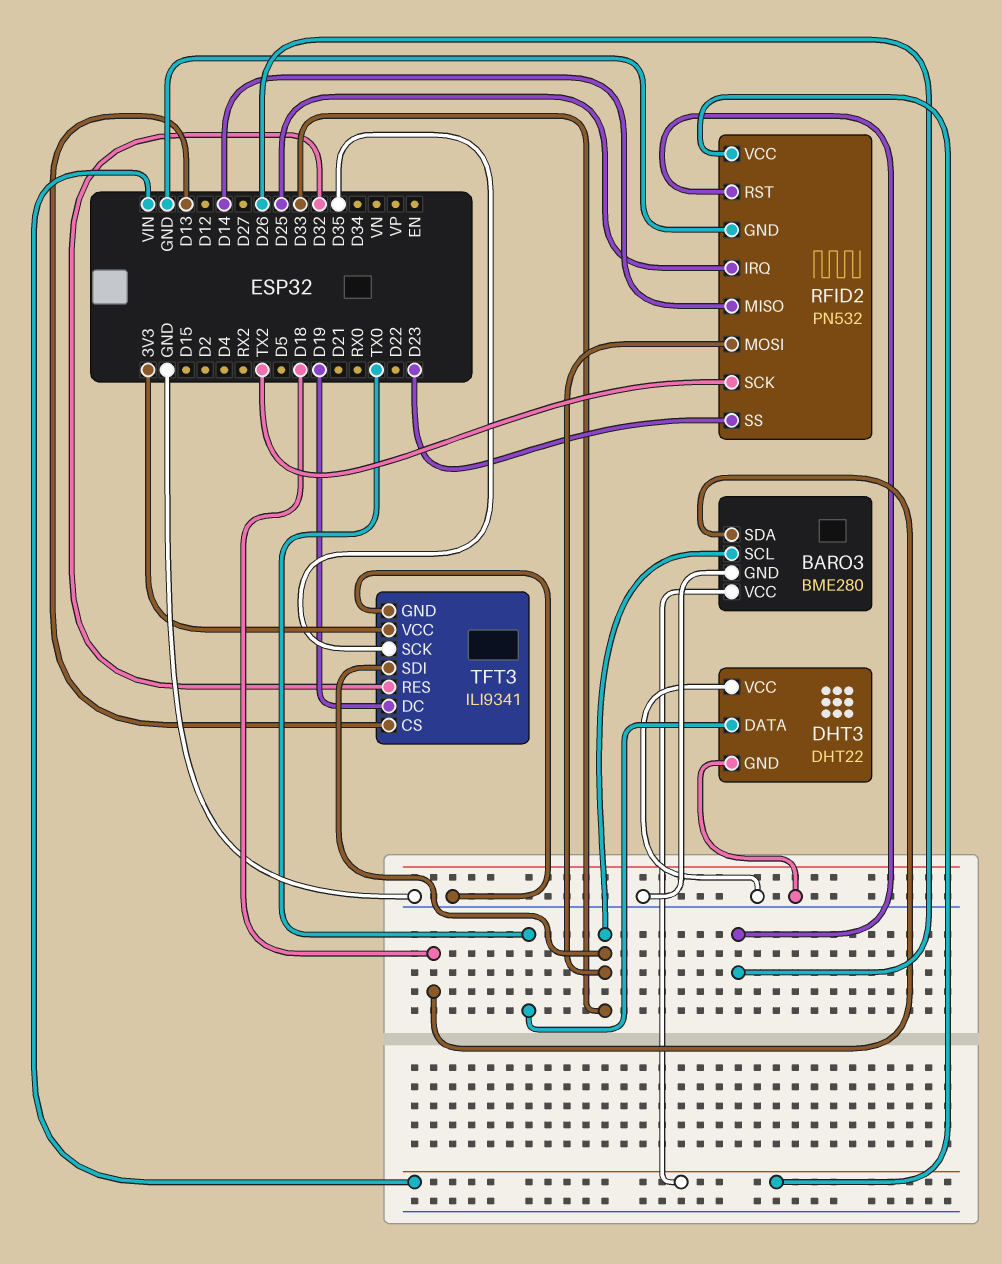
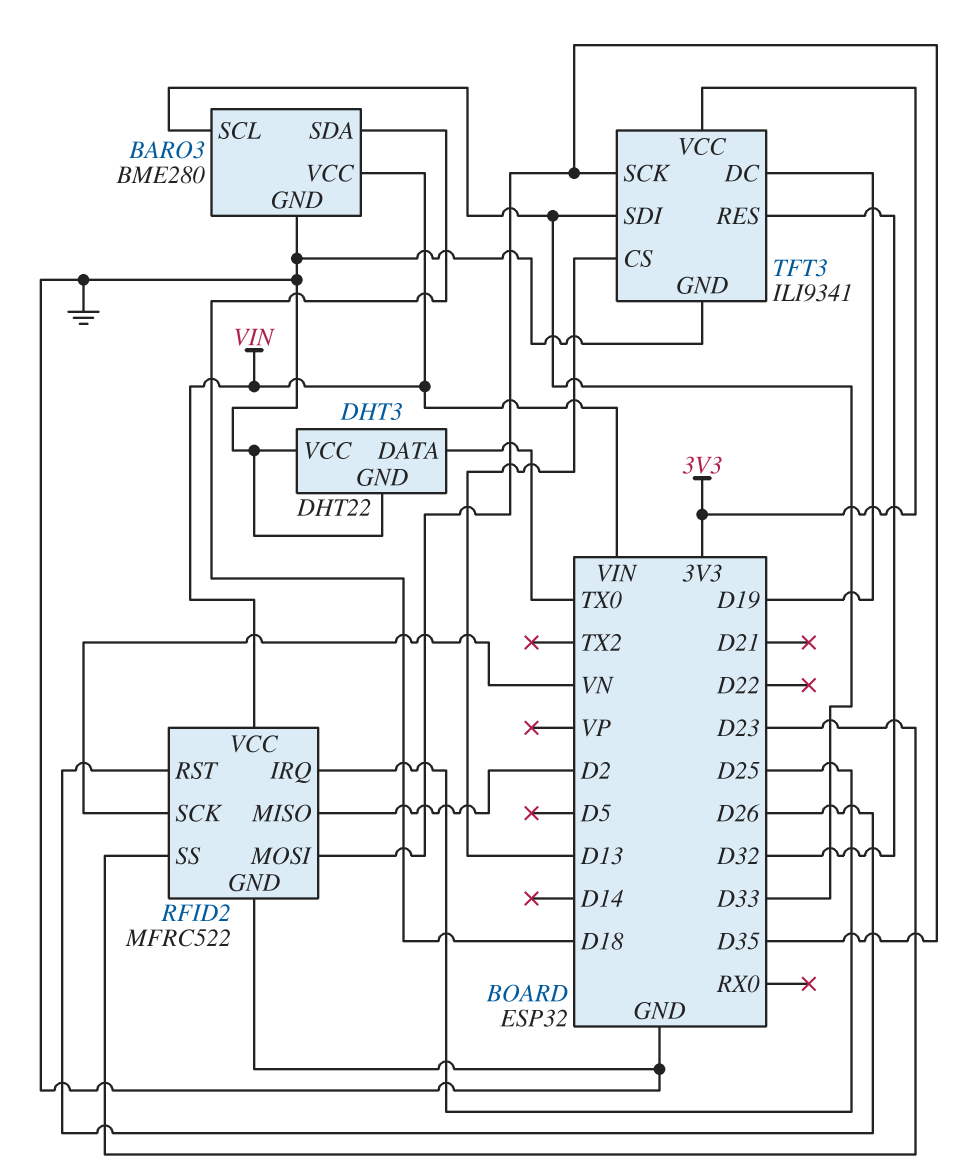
RFID2: PN532 -> MFRC522
RFID2 pin MISO: D14 -> D2
RFID2 pin MOSI: D33 -> D35
RFID2 pin SCK: TX2 -> VN

